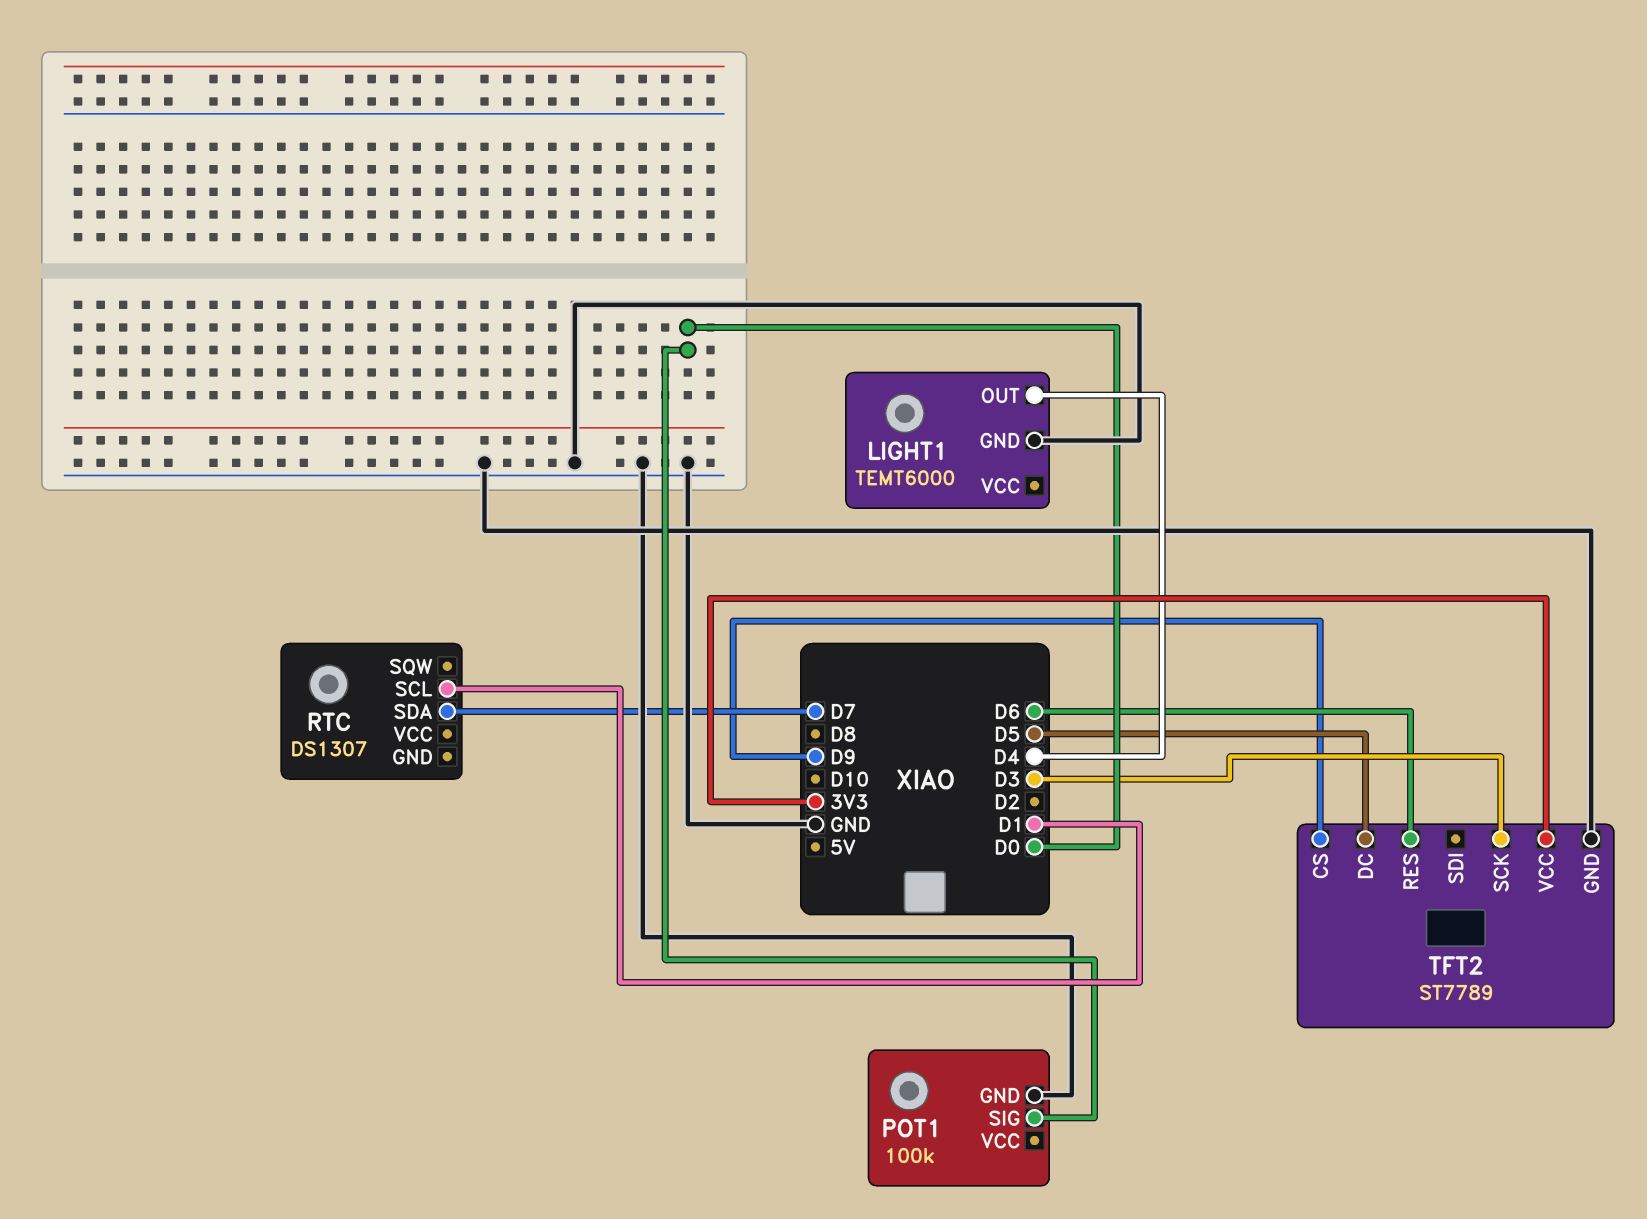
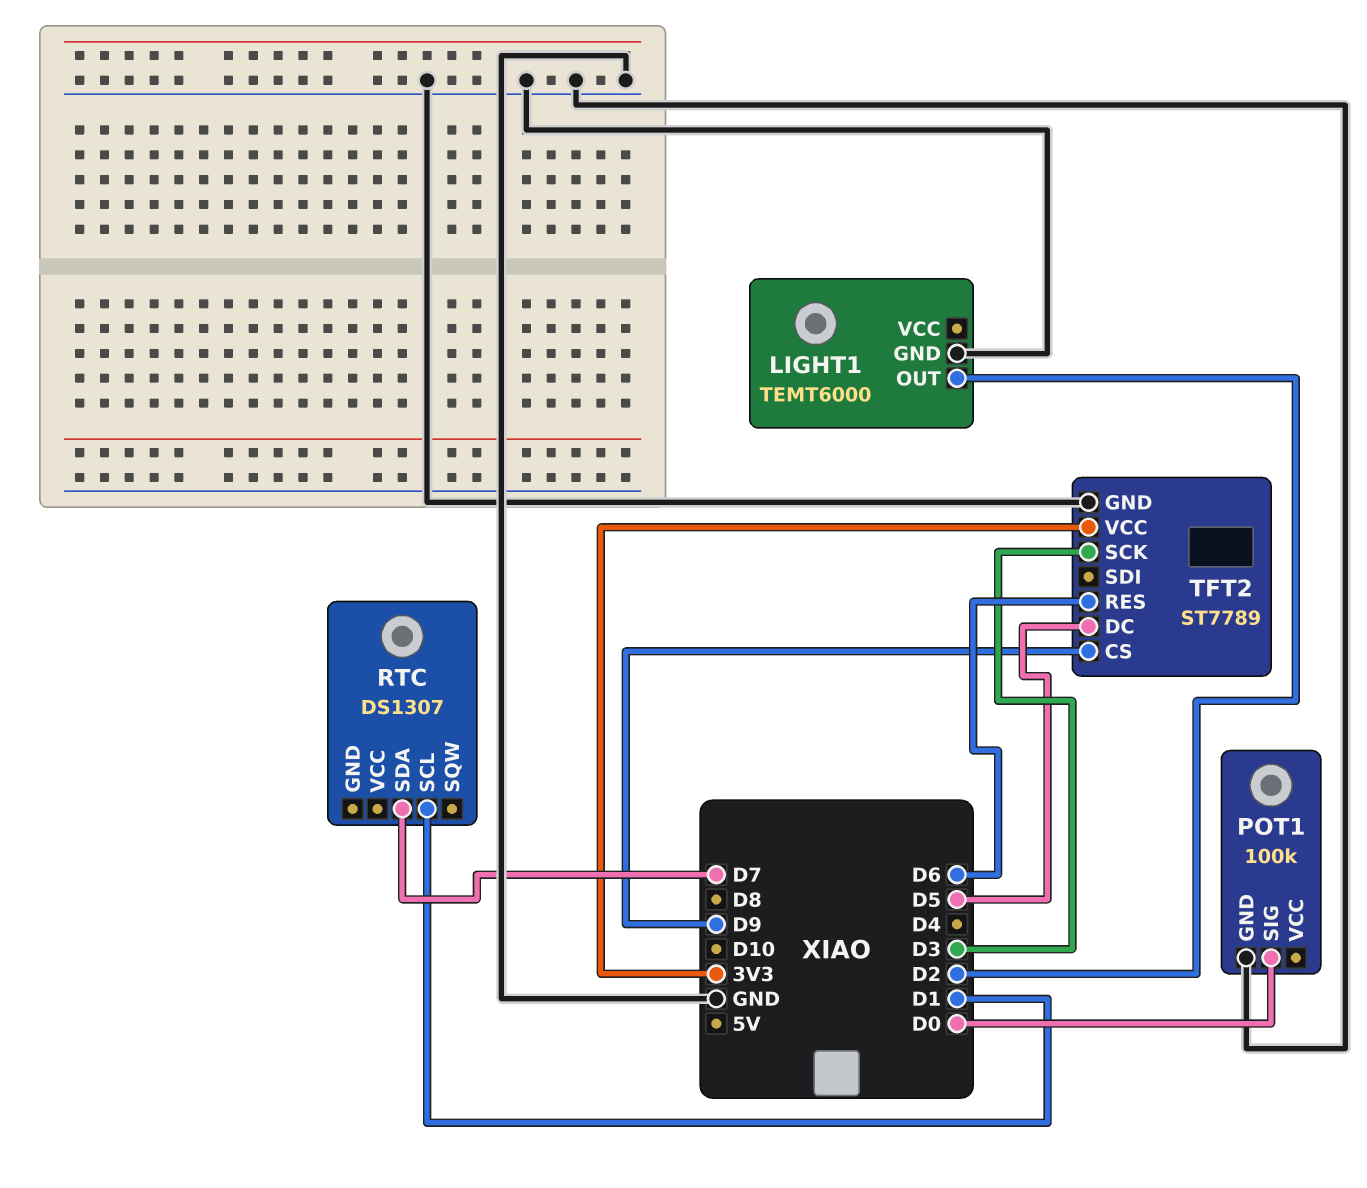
LIGHT1 pin OUT: D4 -> D2

